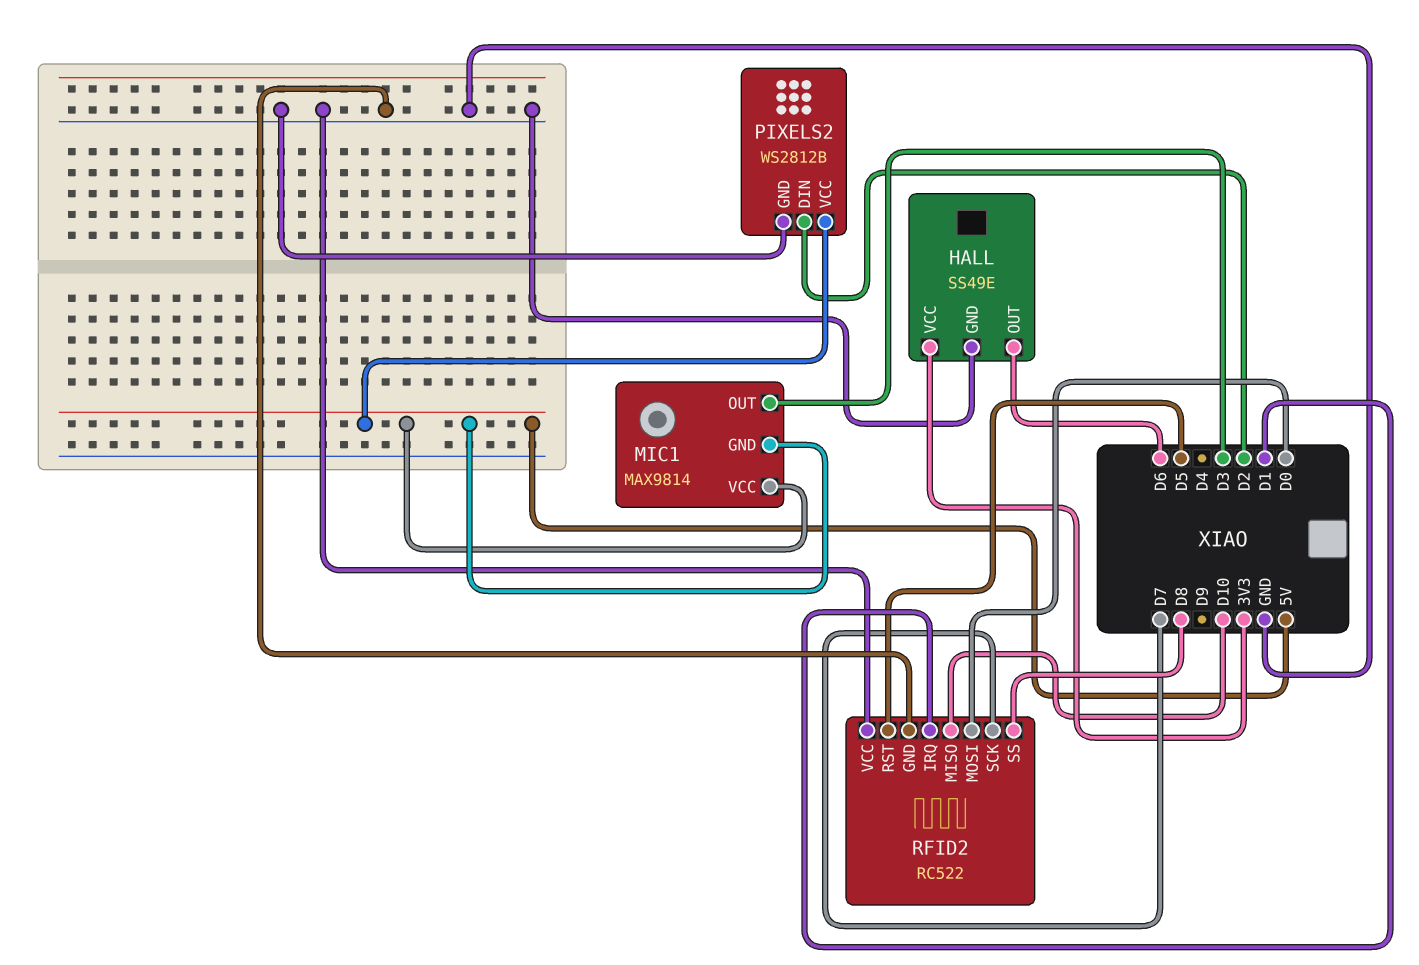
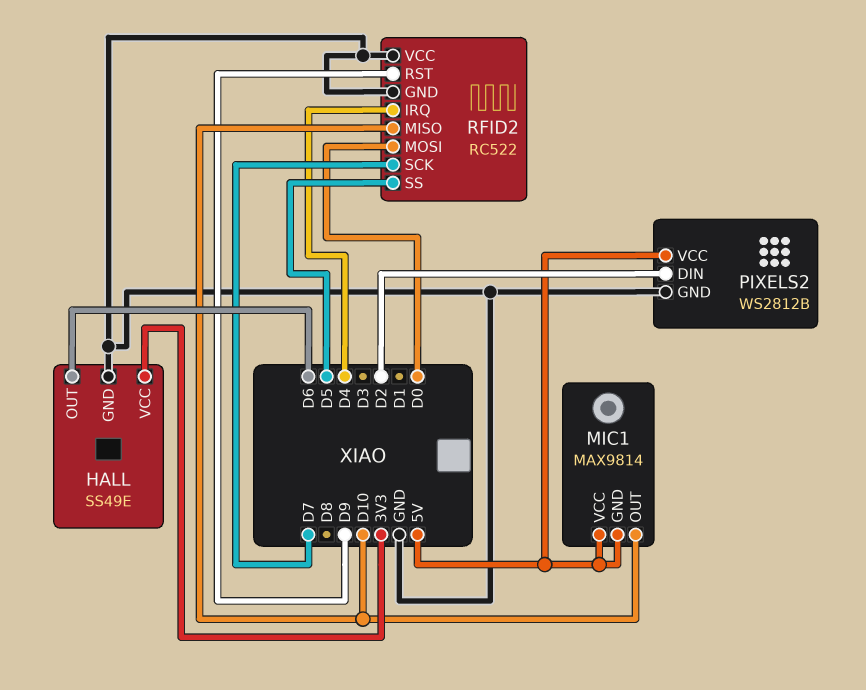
MIC1 pin OUT: D3 -> D10
RFID2 pin IRQ: D1 -> D4
RFID2 pin RST: D5 -> D9
RFID2 pin SS: D8 -> D5

